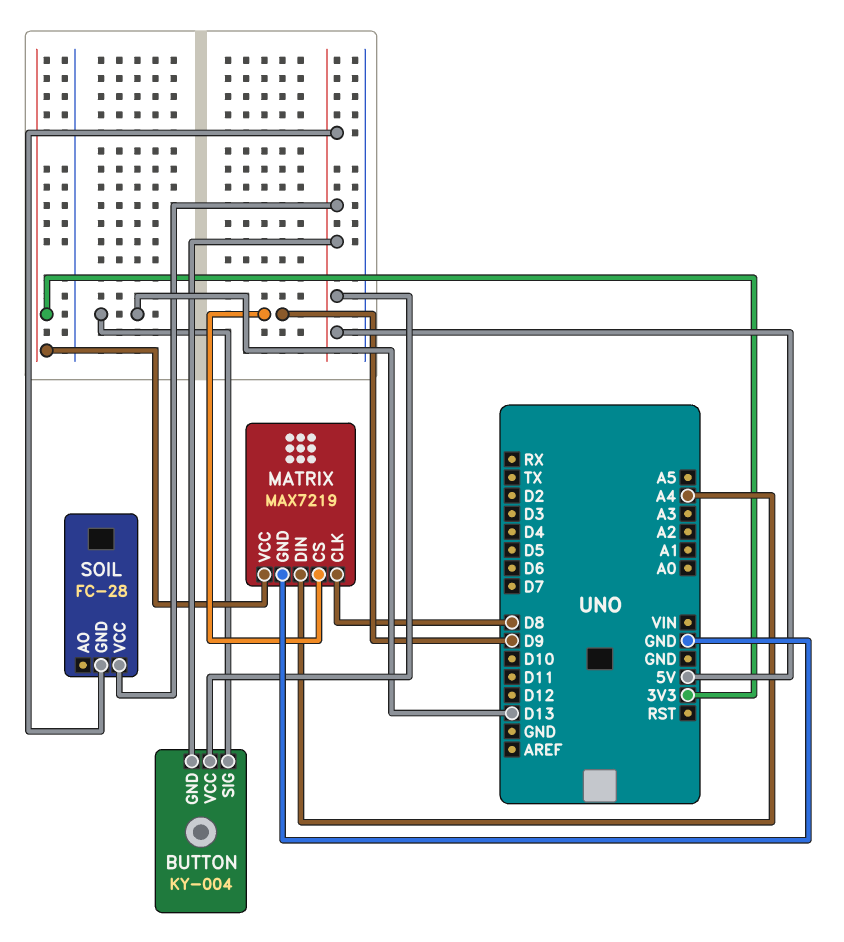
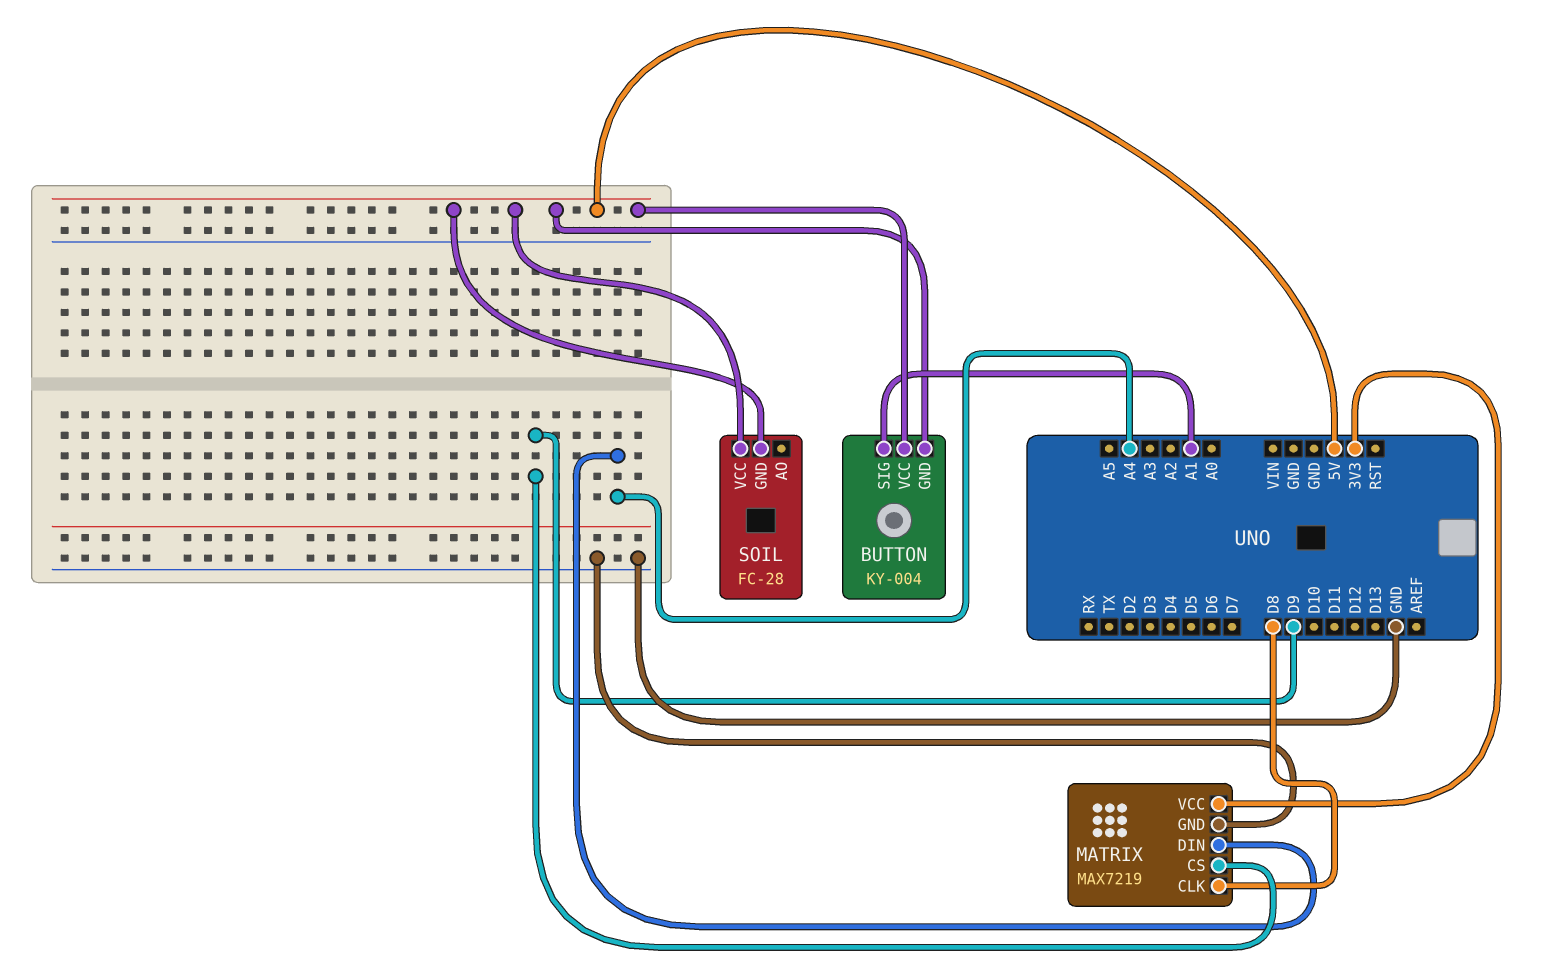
BUTTON pin SIG: D13 -> A1

